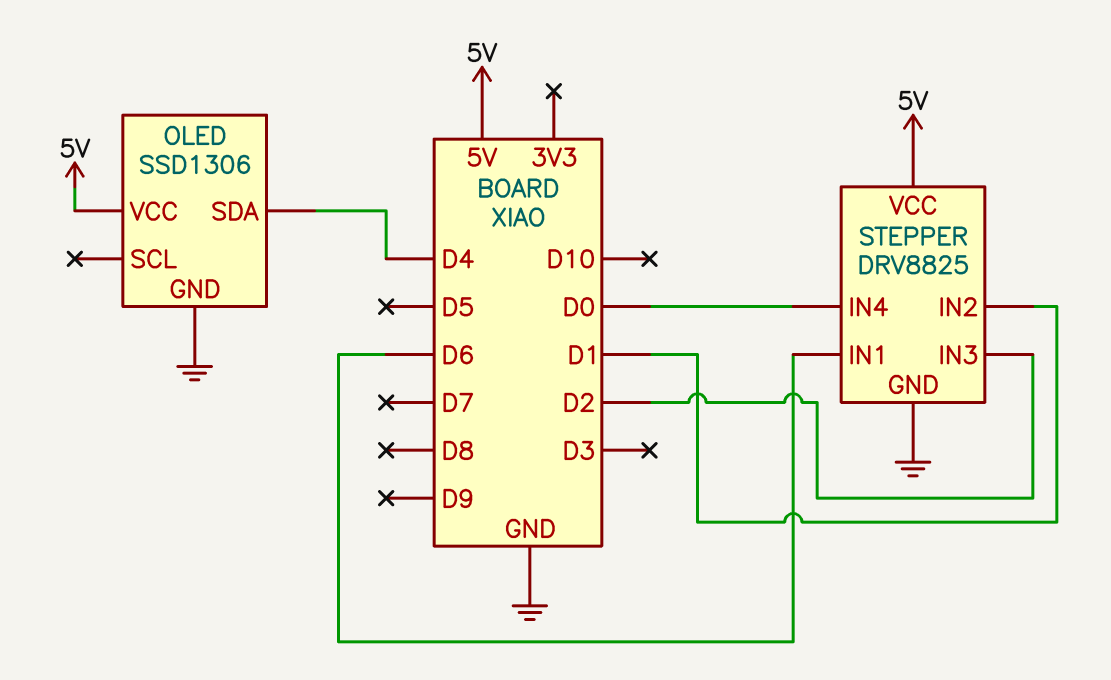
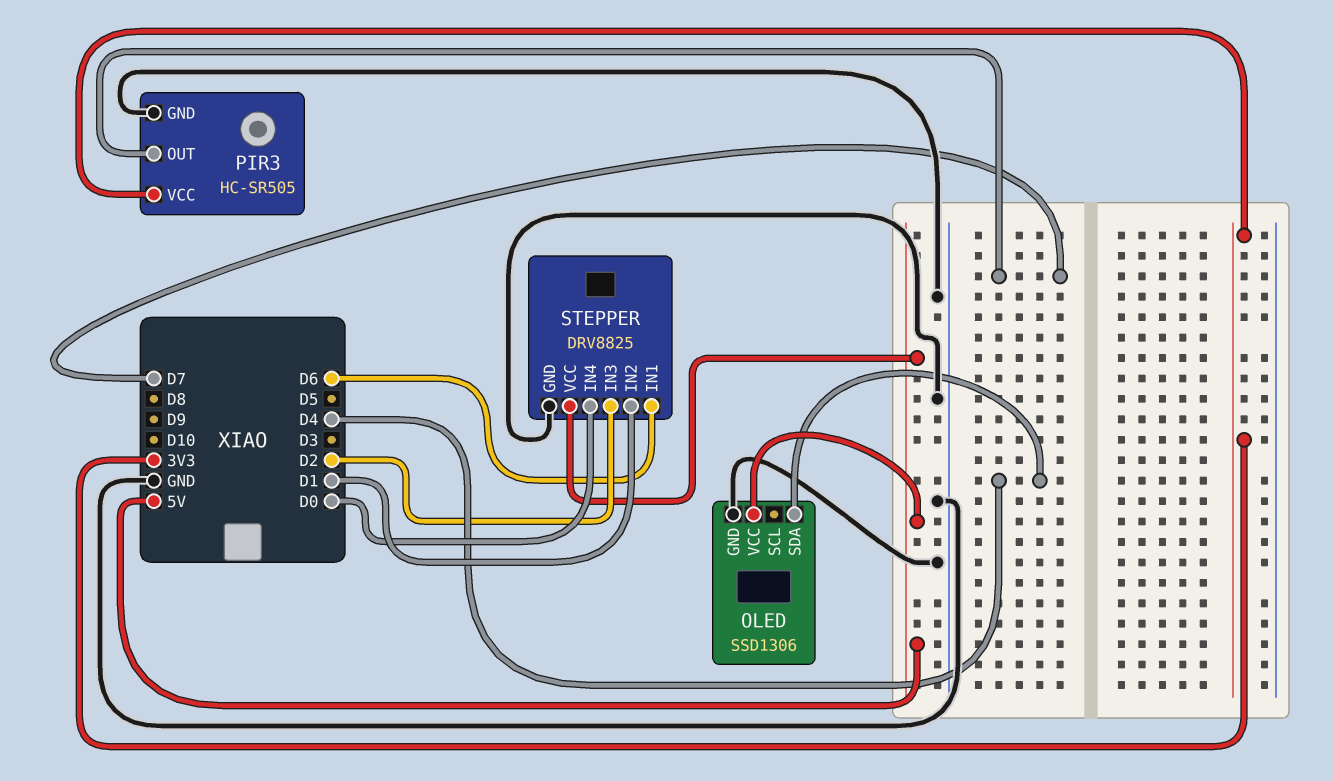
PIR3: none -> HC-SR505
PIR3 pin GND: none -> GND
PIR3 pin OUT: none -> D7
PIR3 pin VCC: none -> 3V3

